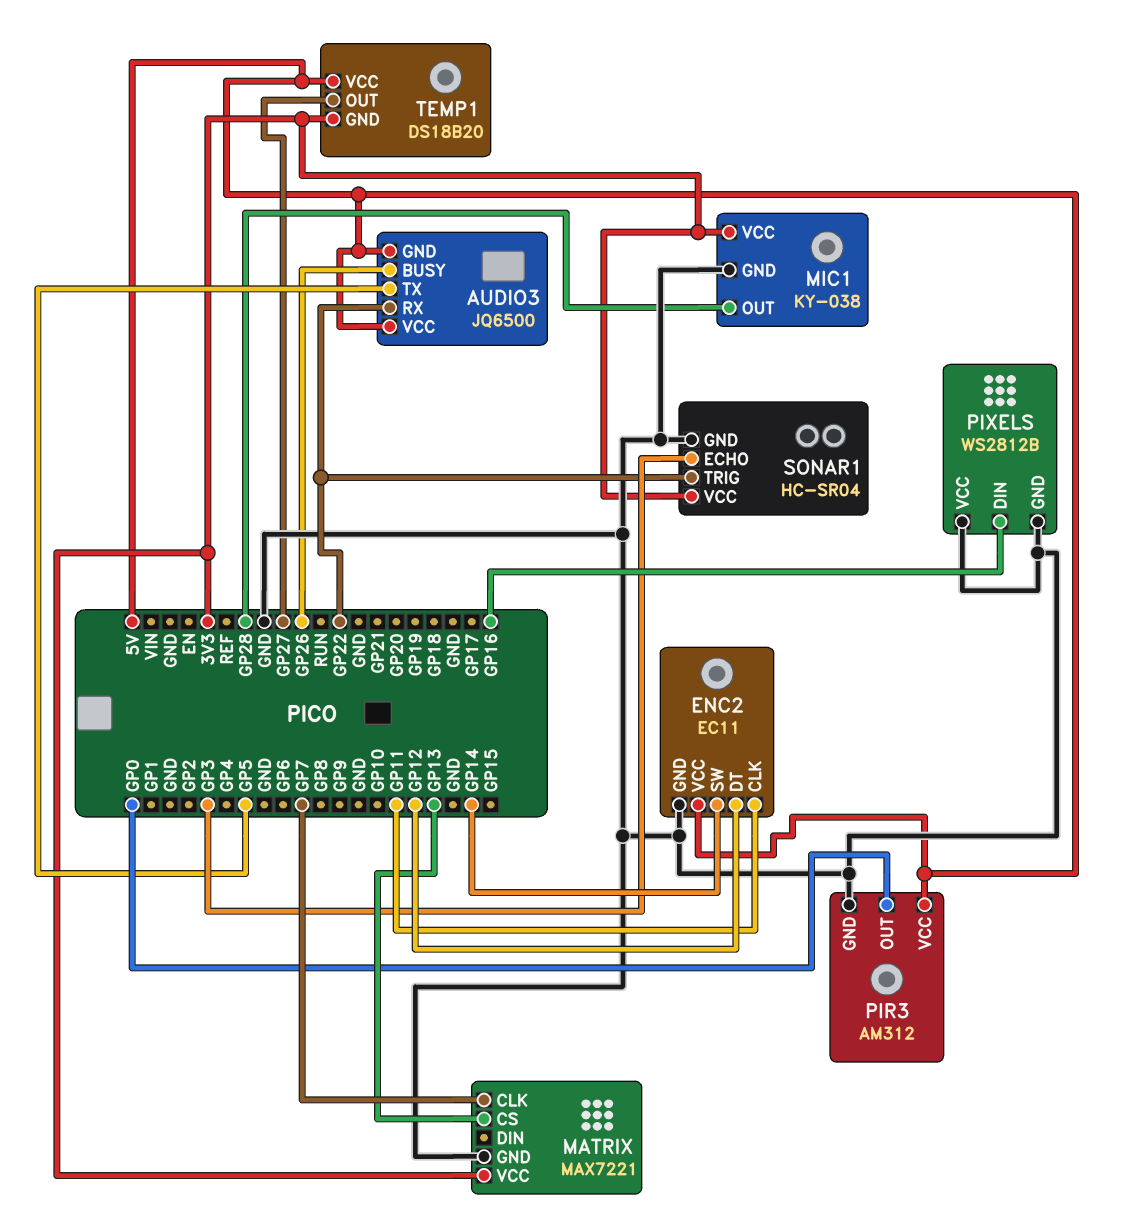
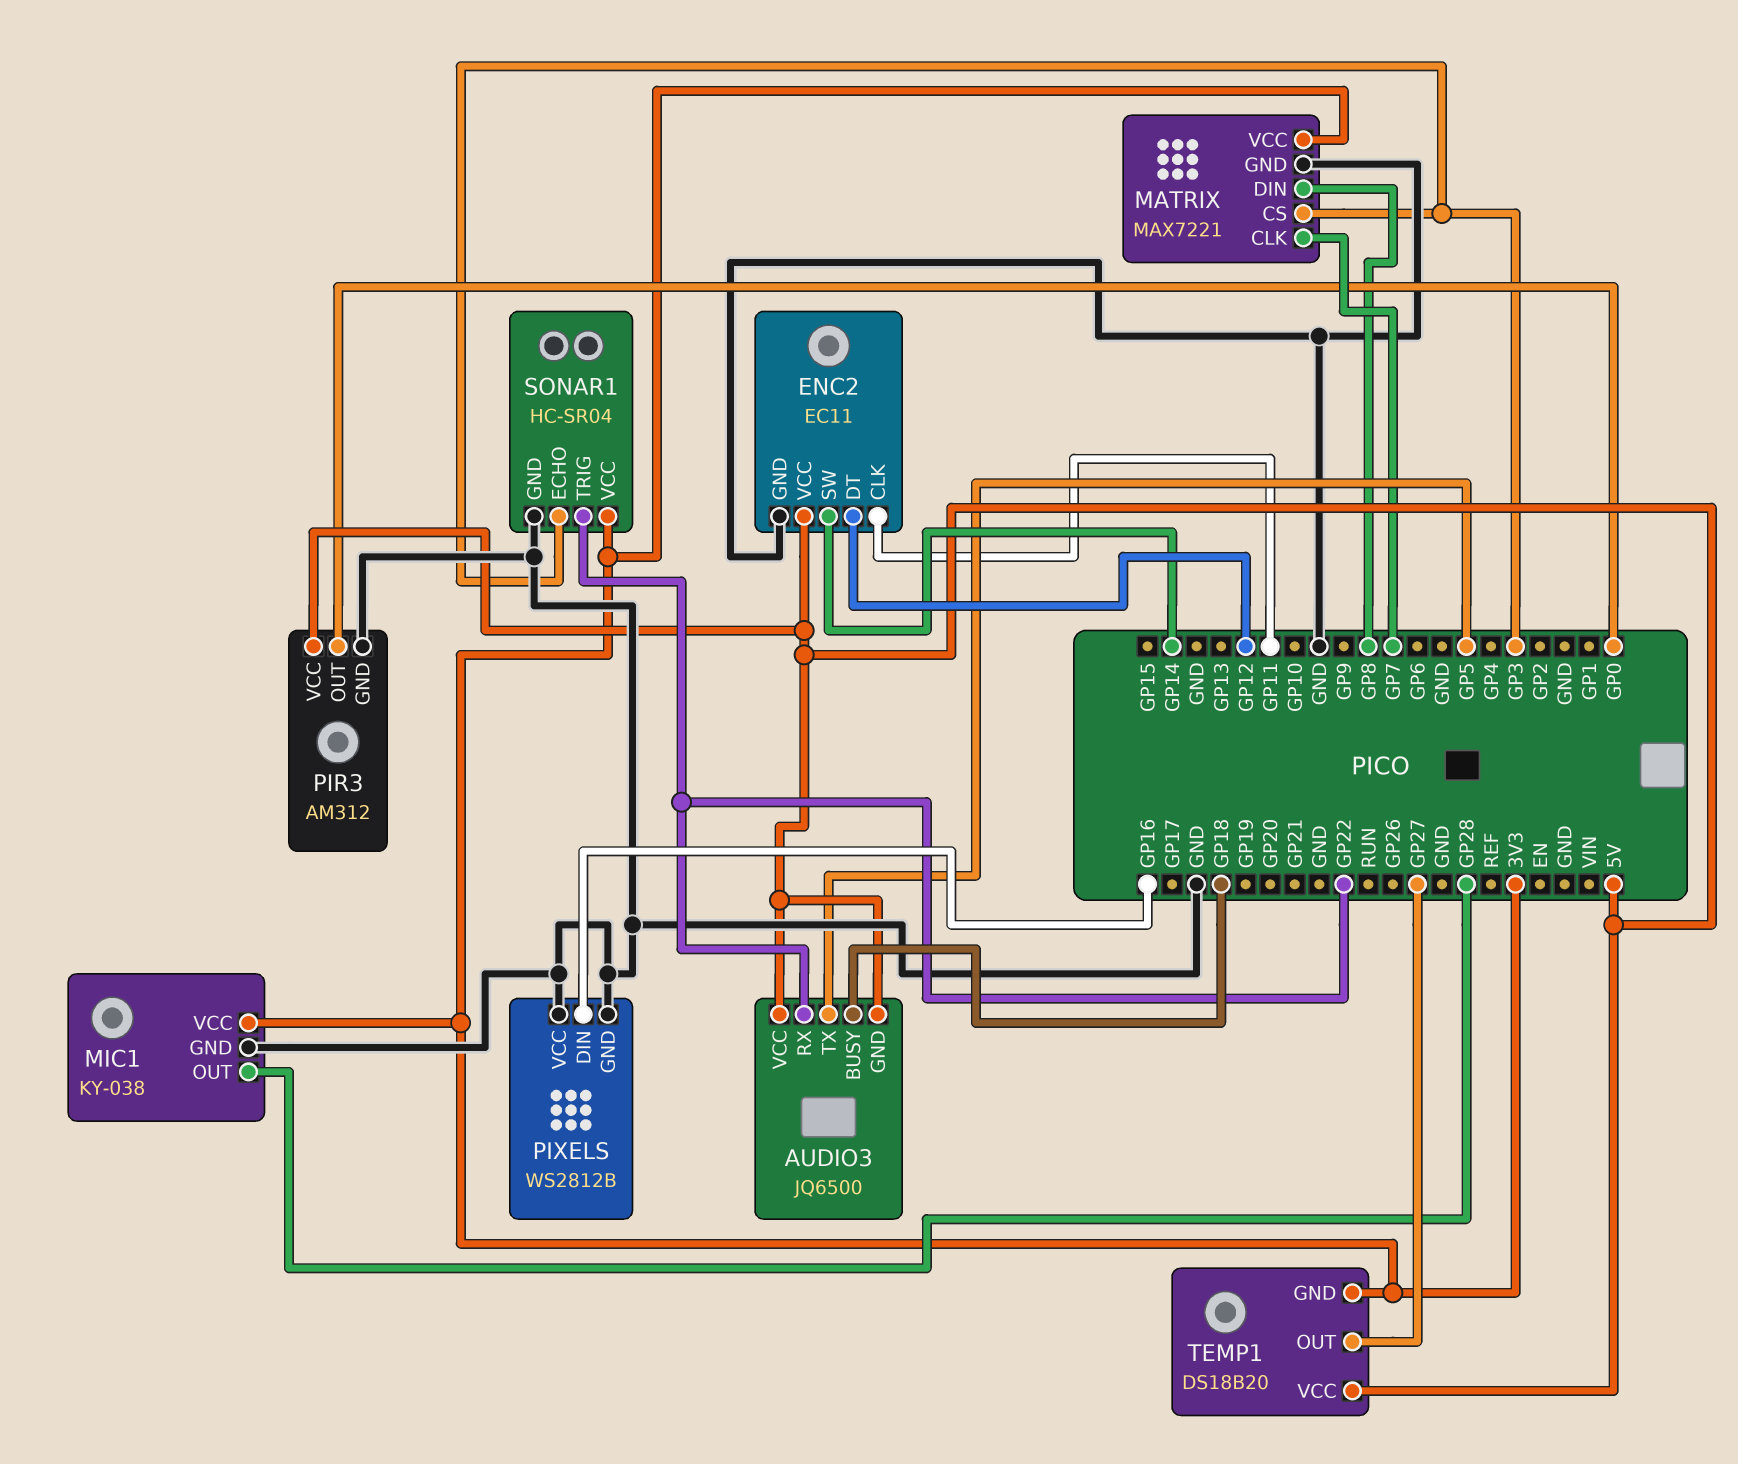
AUDIO3 pin BUSY: GP26 -> GP18
MATRIX pin CS: GP13 -> GP3
MATRIX pin DIN: none -> GP8

